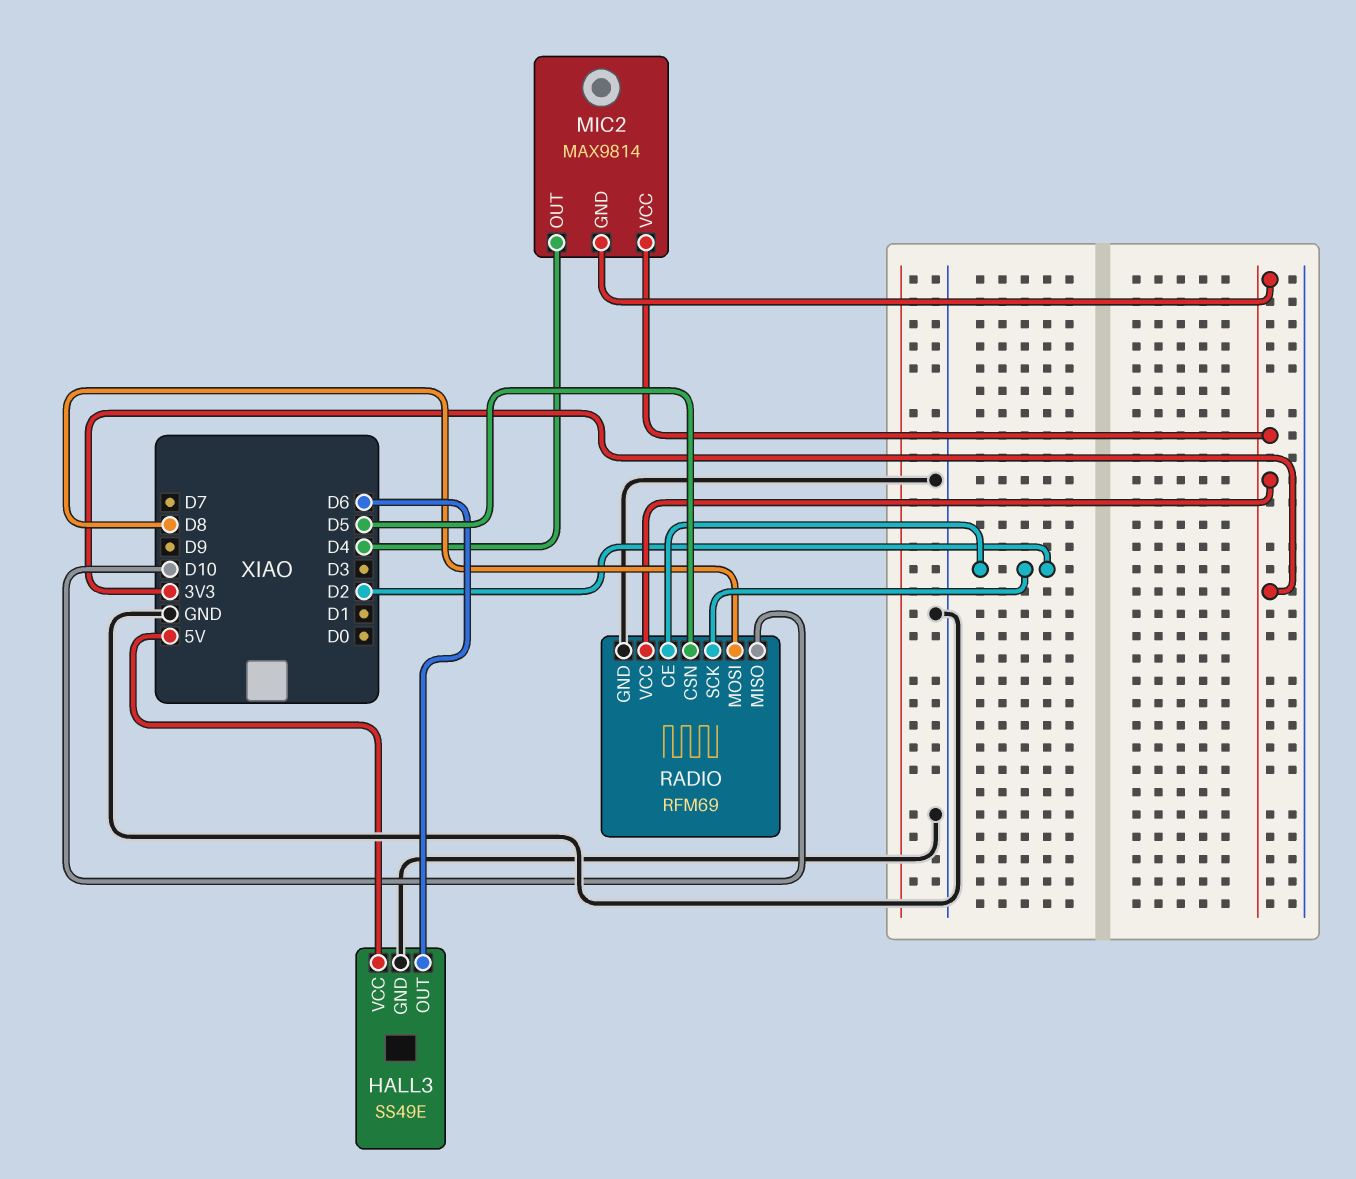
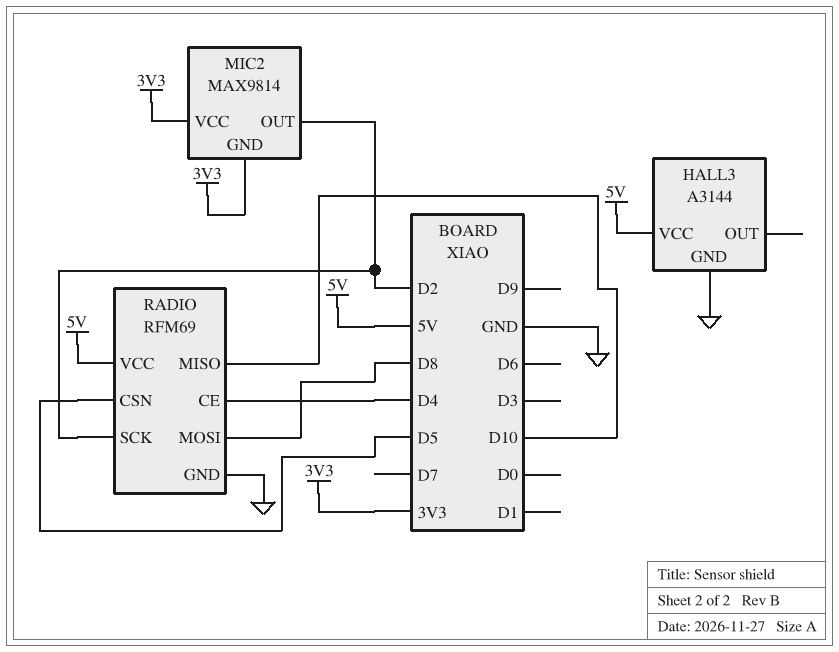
HALL3: SS49E -> A3144
HALL3 pin OUT: D6 -> none
MIC2 pin OUT: D4 -> D2
RADIO pin CE: D2 -> D4
RADIO pin VCC: 3V3 -> 5V

